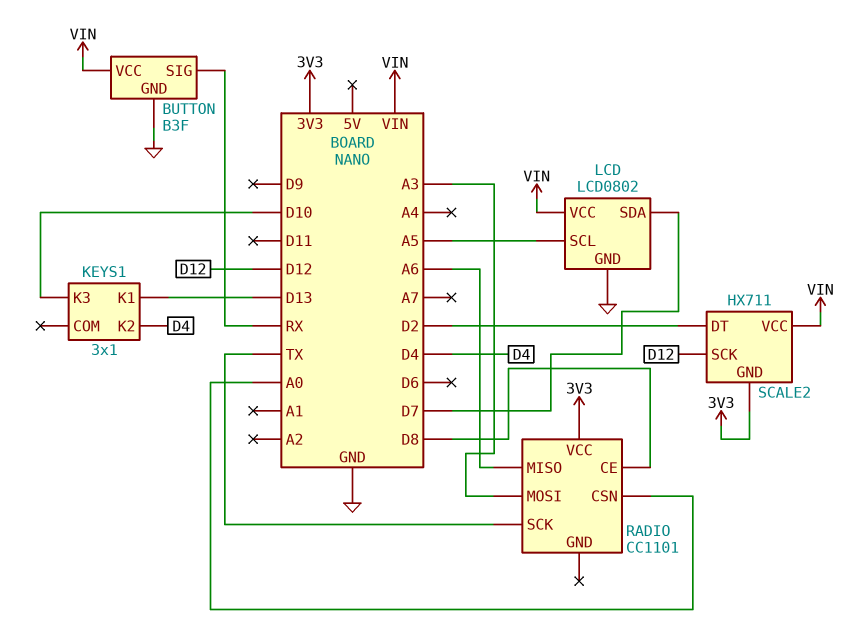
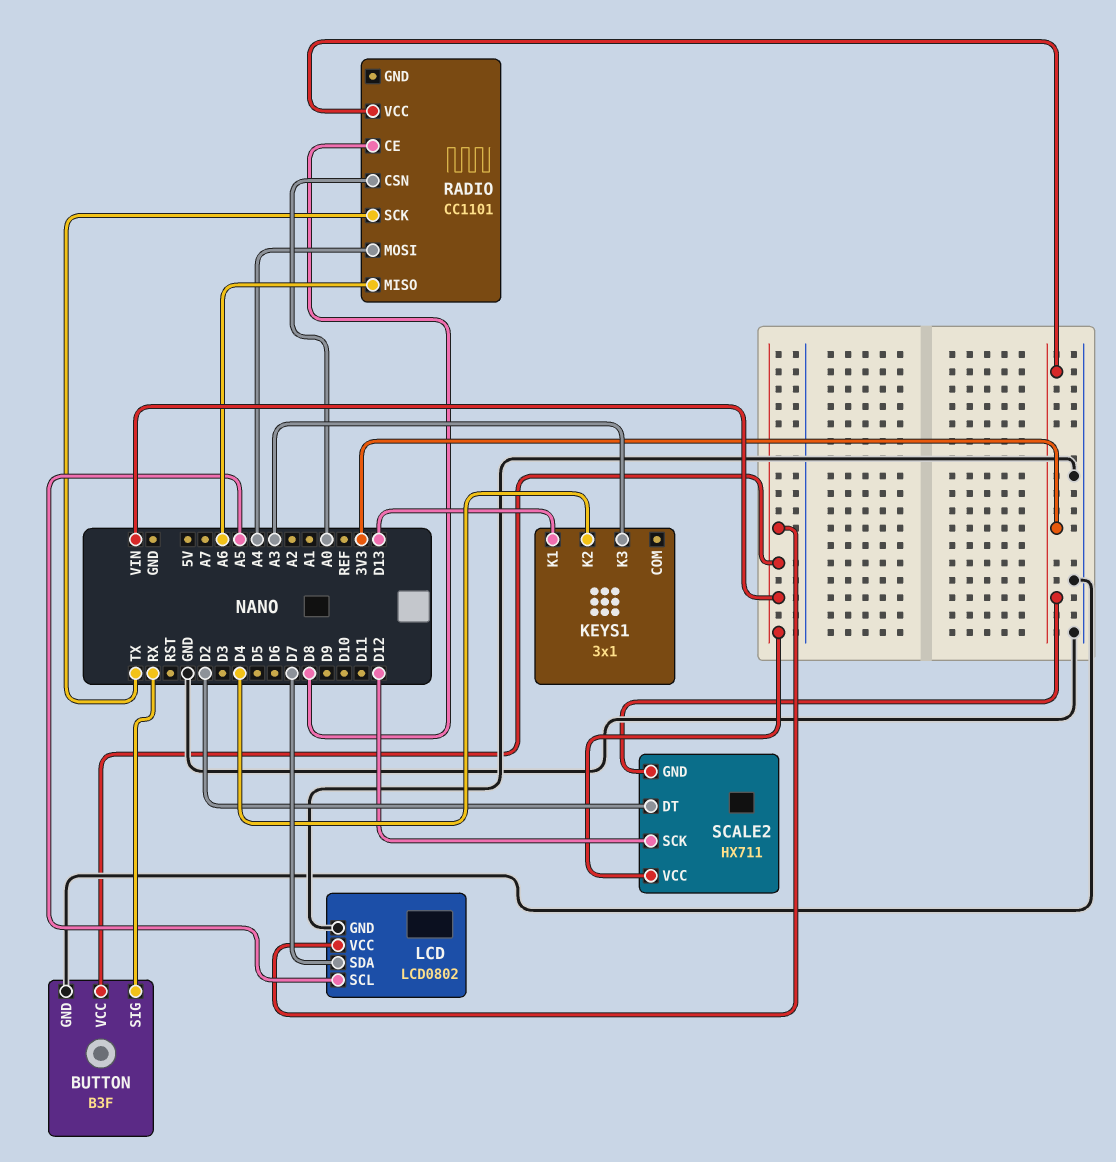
KEYS1 pin K3: D10 -> A3
RADIO pin MOSI: A3 -> A4

